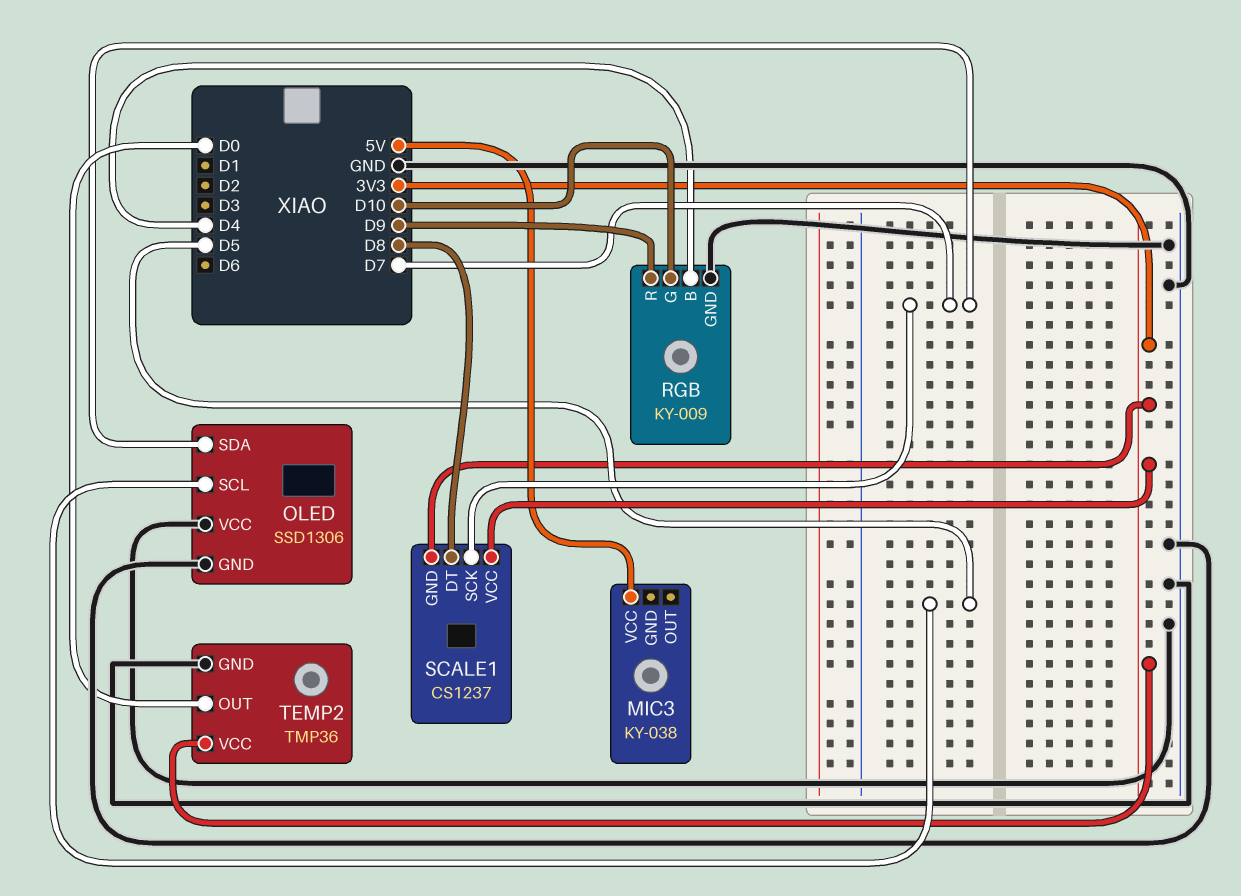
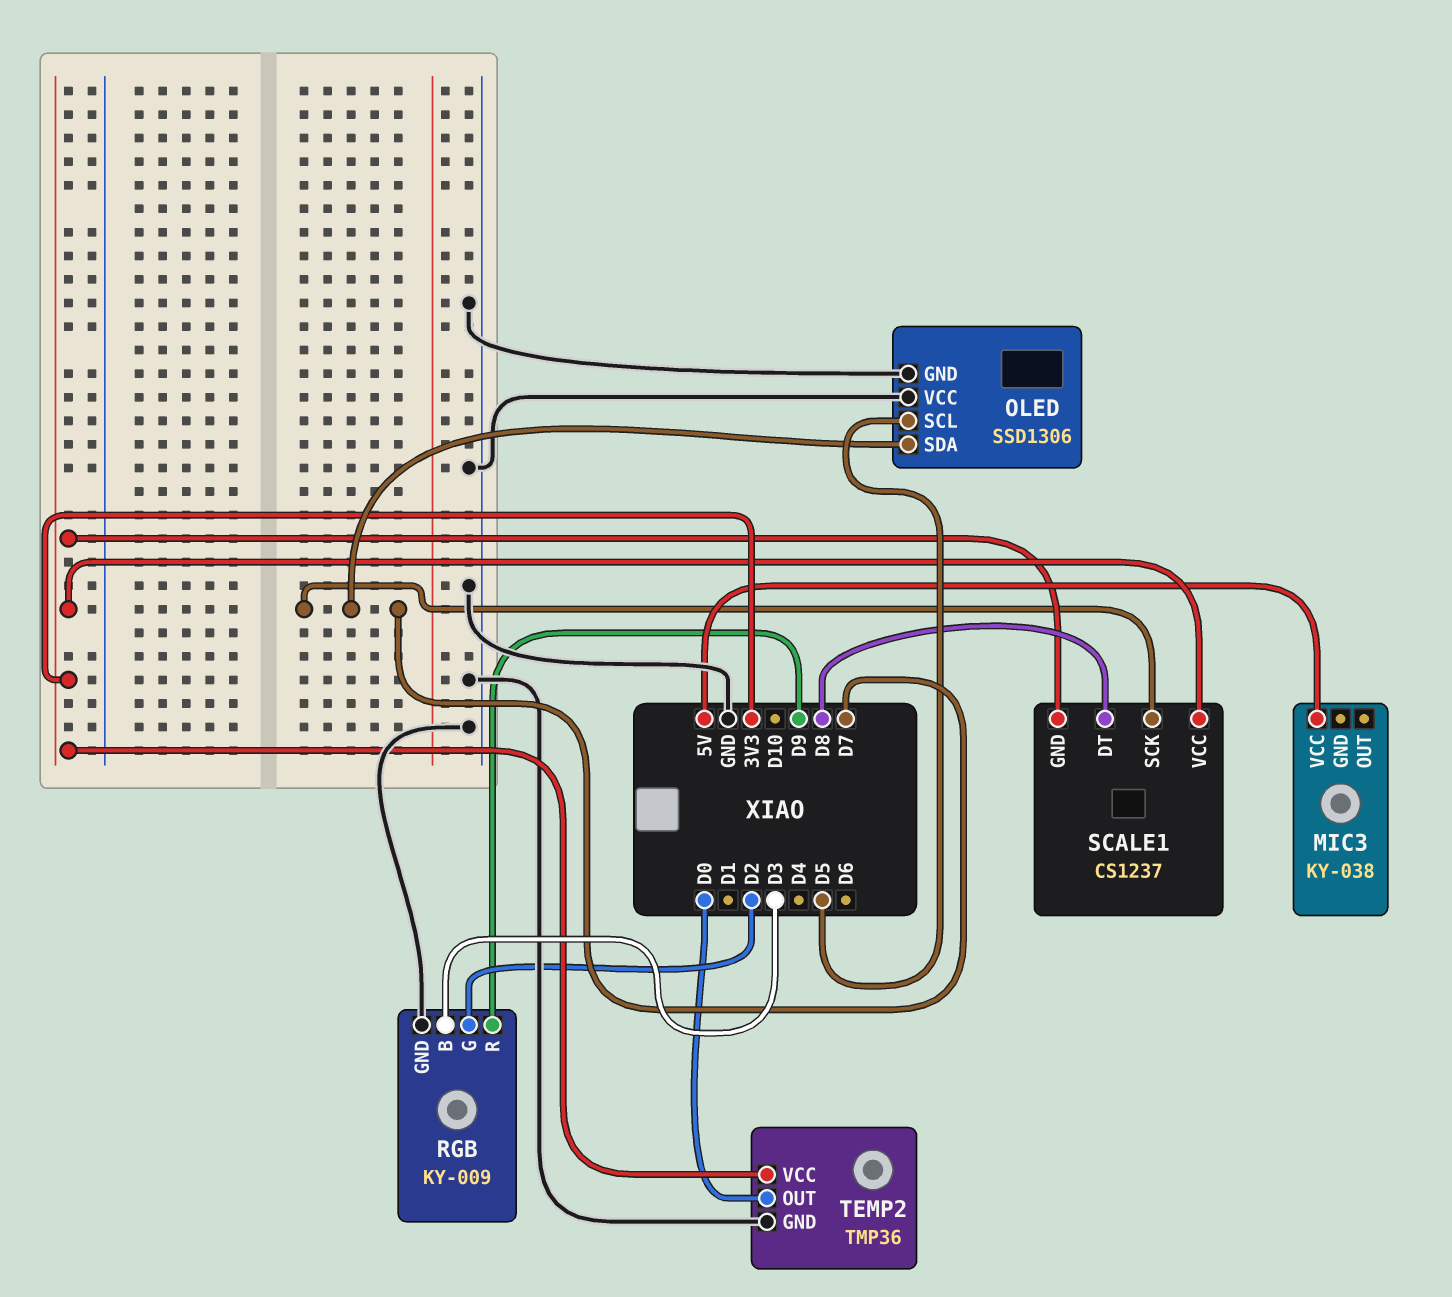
RGB pin B: D4 -> D3
RGB pin G: D10 -> D2

